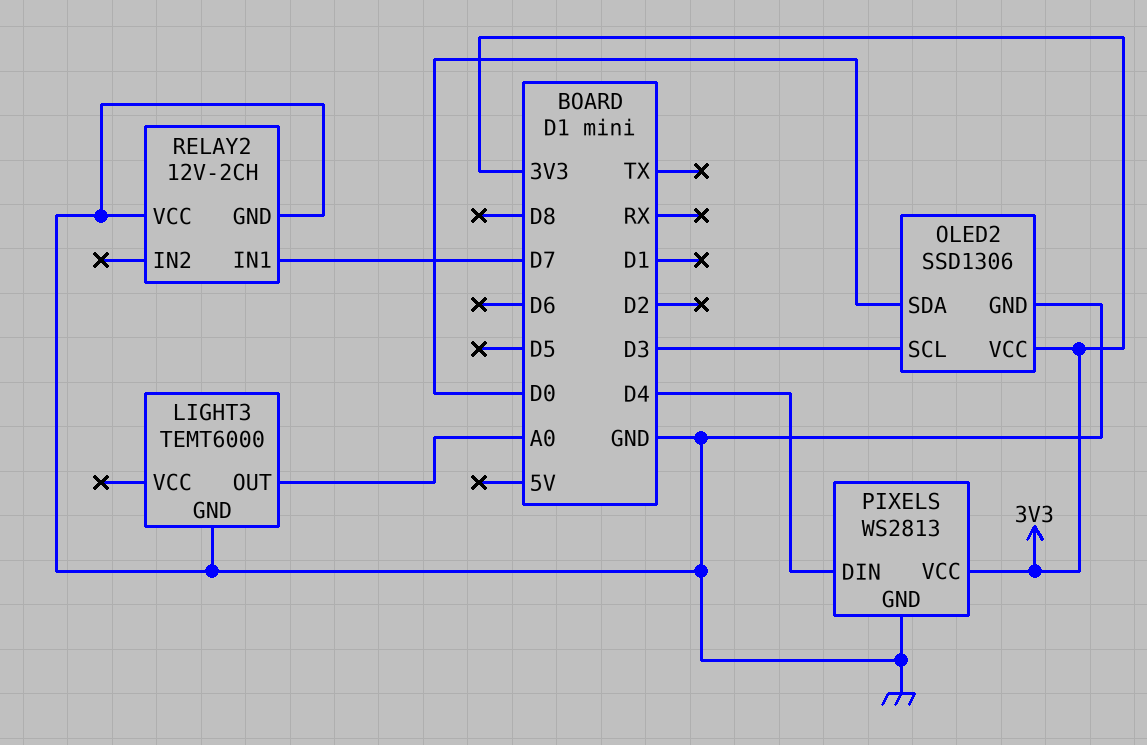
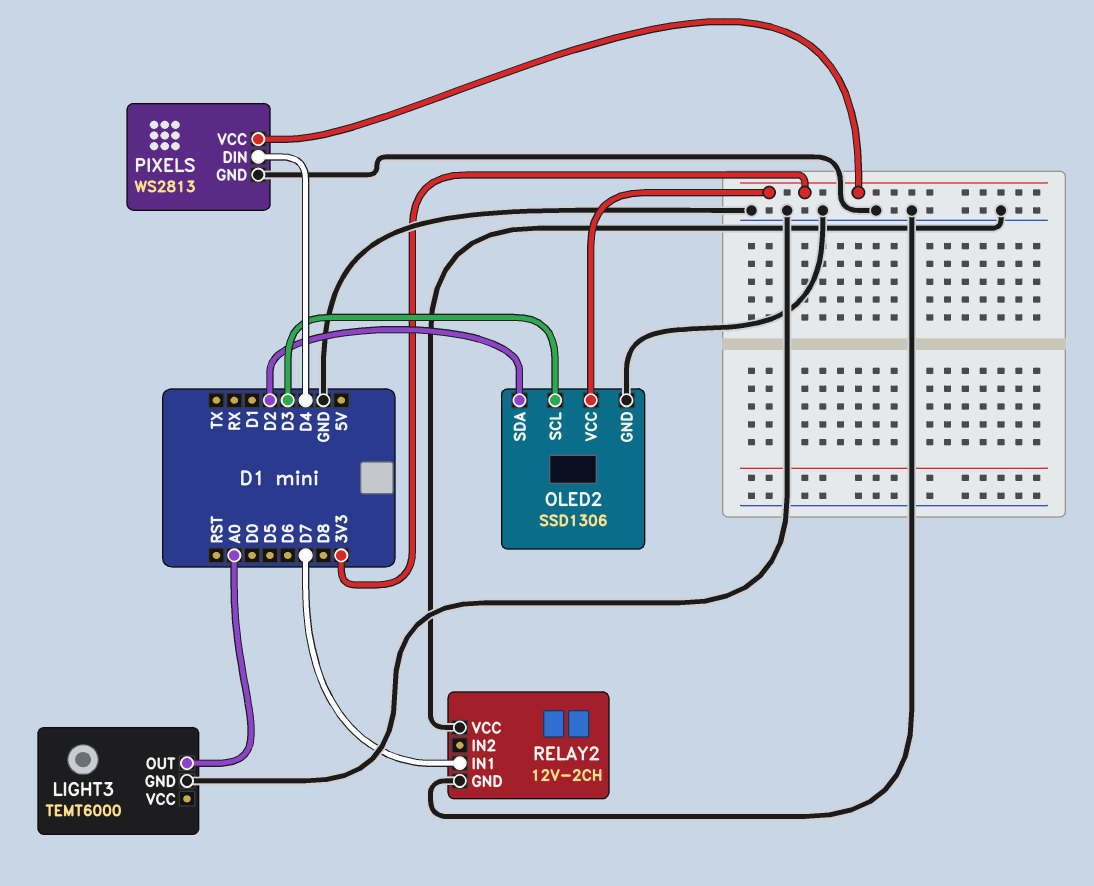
OLED2 pin SDA: D0 -> D2

